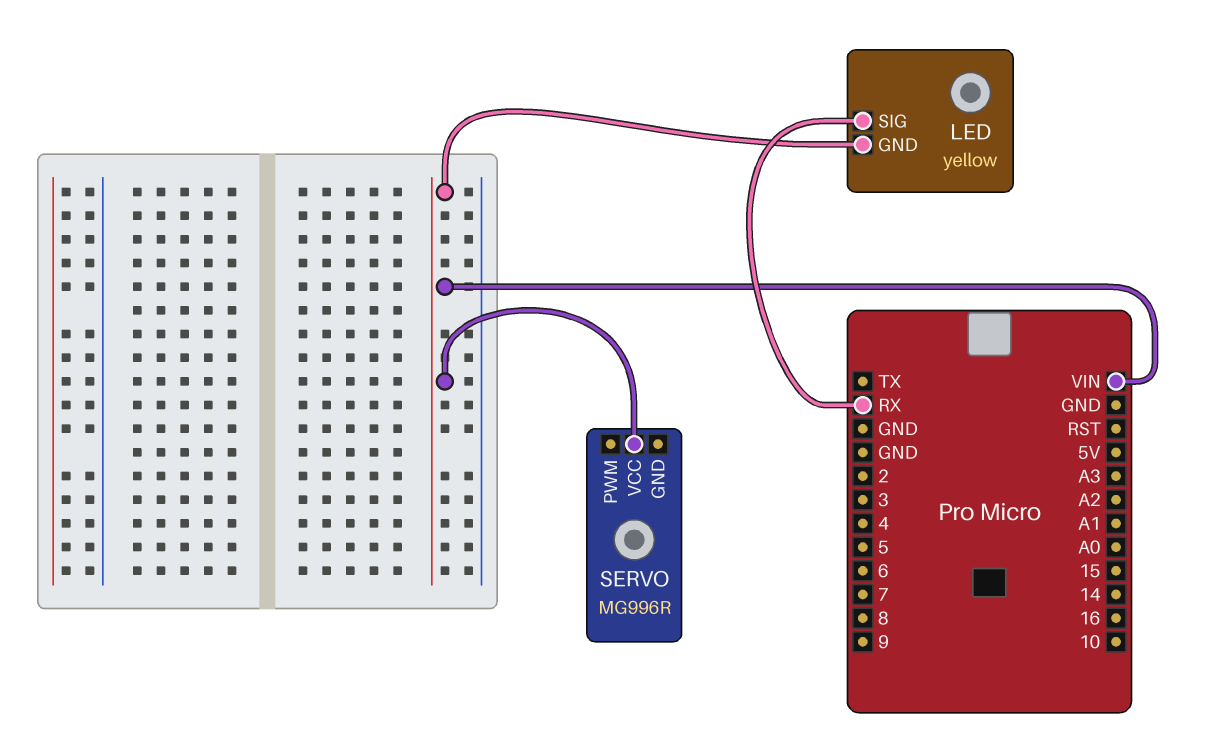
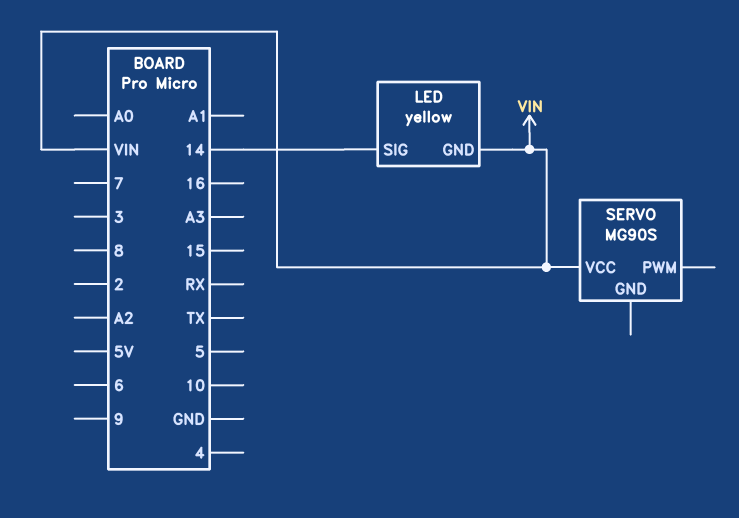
LED pin SIG: RX -> 14
SERVO: MG996R -> MG90S

